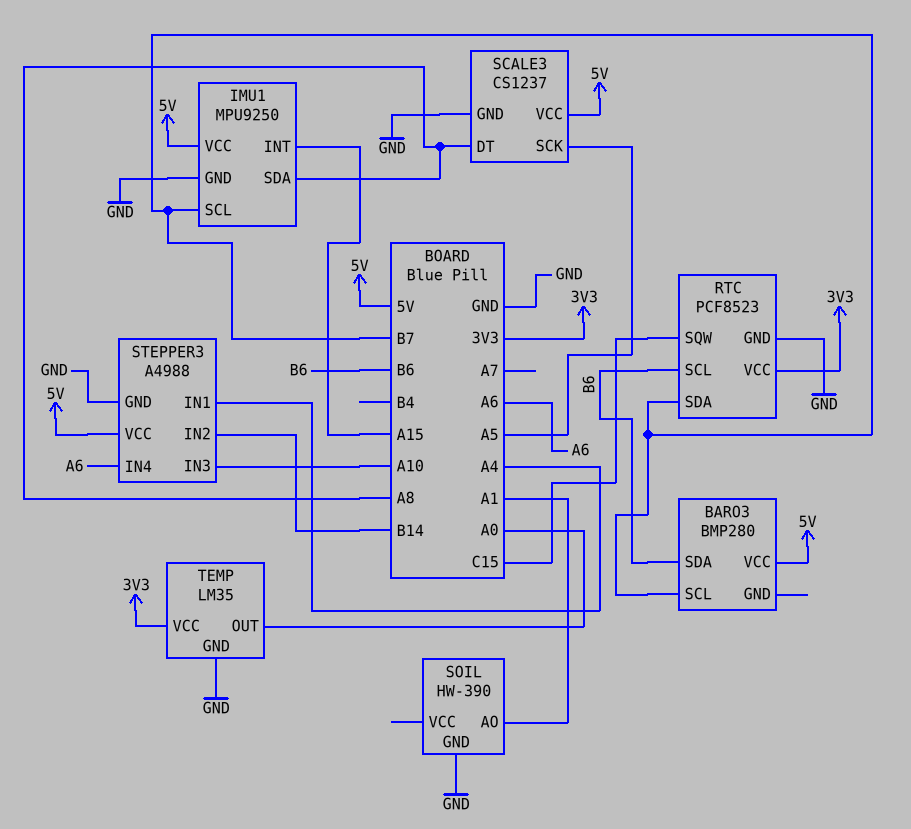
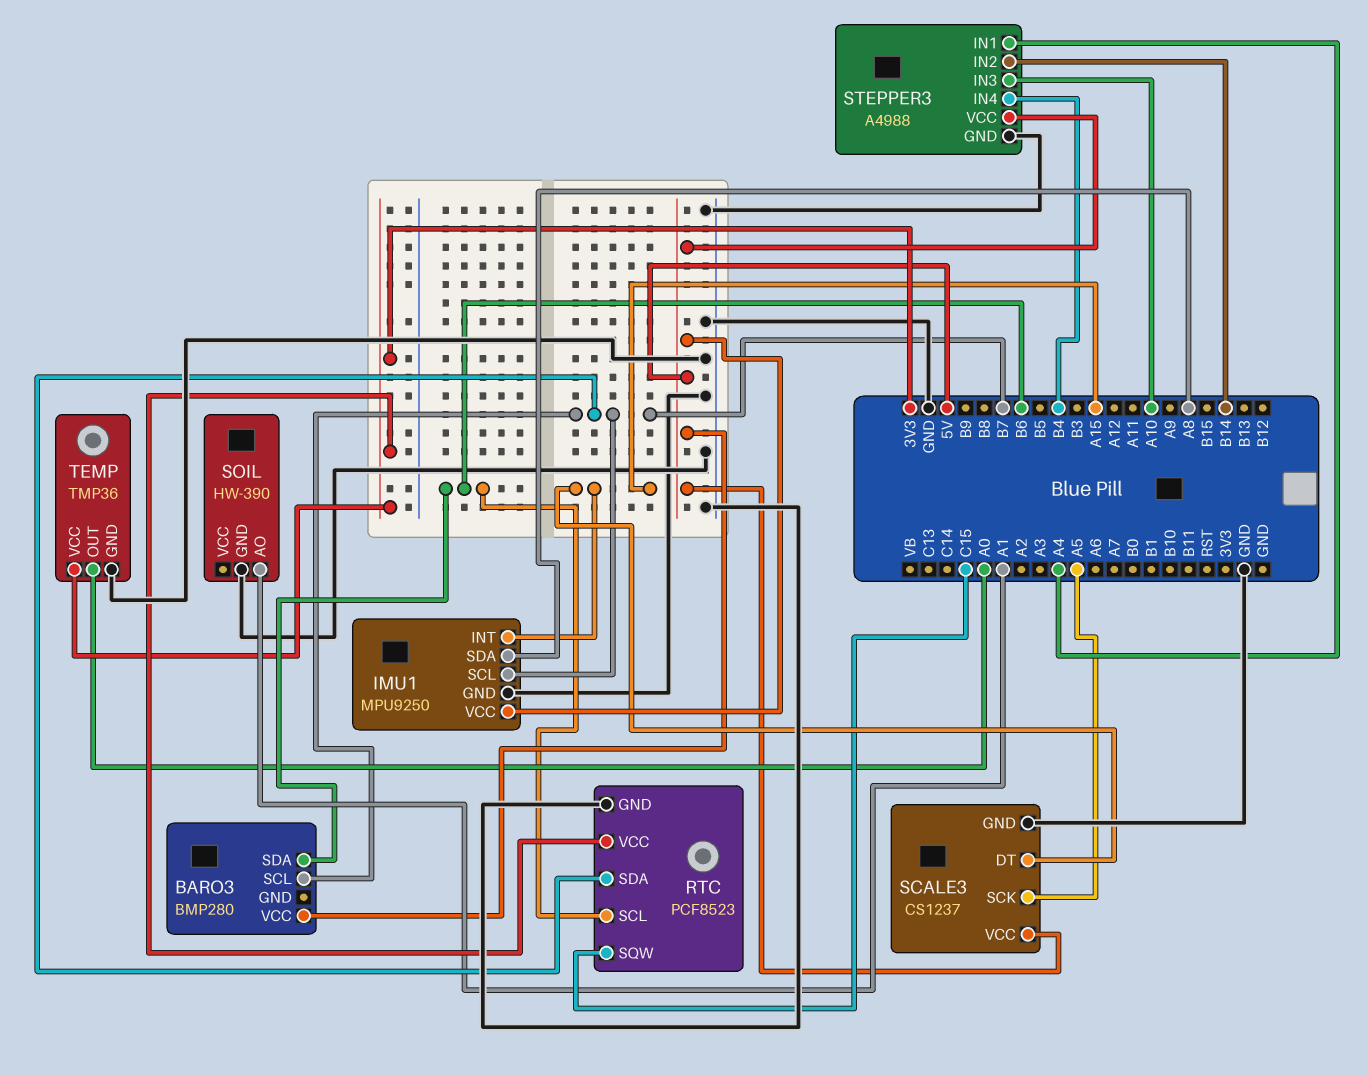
SCALE3 pin DT: A8 -> A15
STEPPER3 pin IN4: A6 -> B4
TEMP: LM35 -> TMP36

